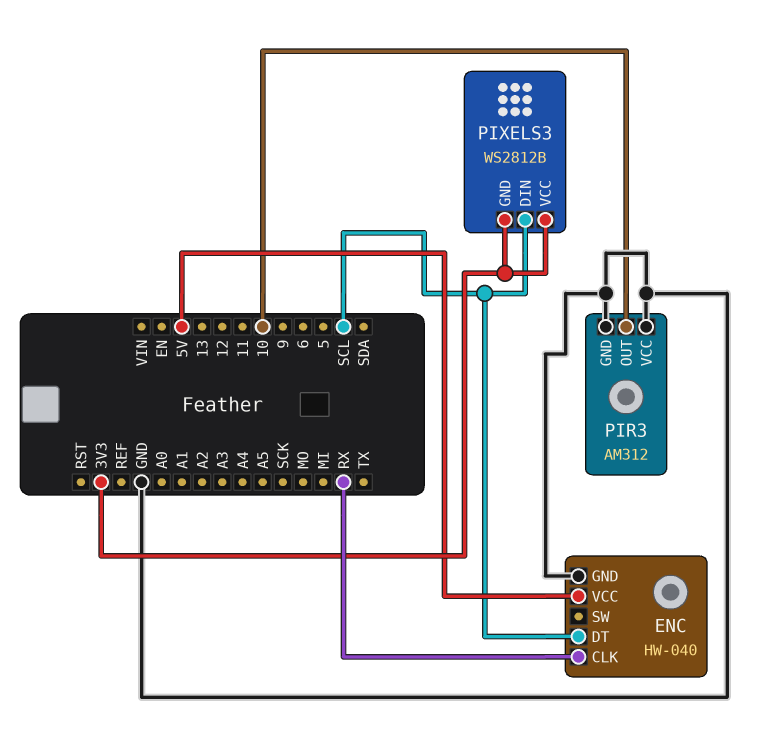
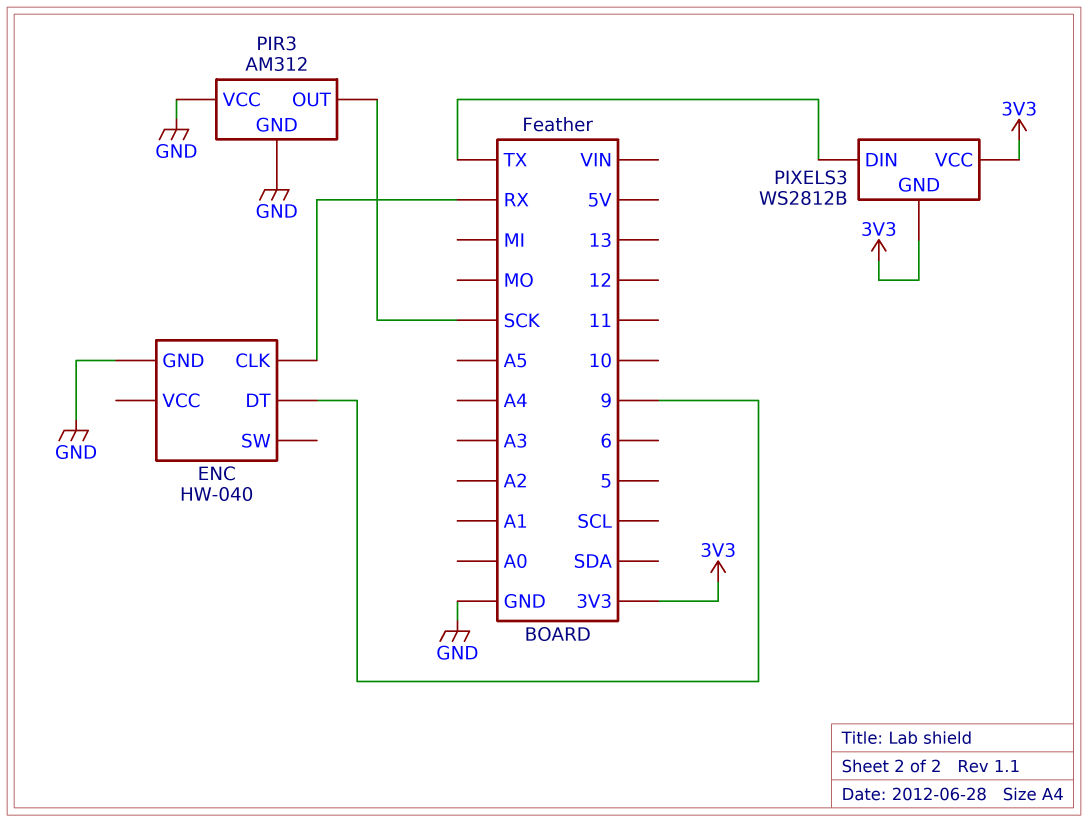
ENC pin DT: SCL -> 9
ENC pin VCC: 5V -> none
PIR3 pin OUT: 10 -> SCK
PIXELS3 pin DIN: SCL -> TX

